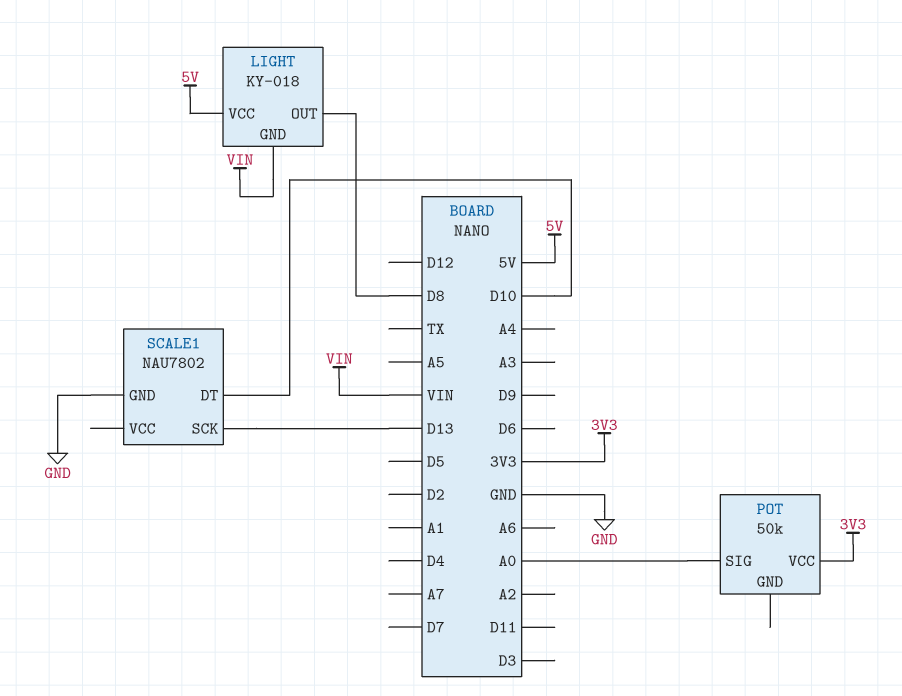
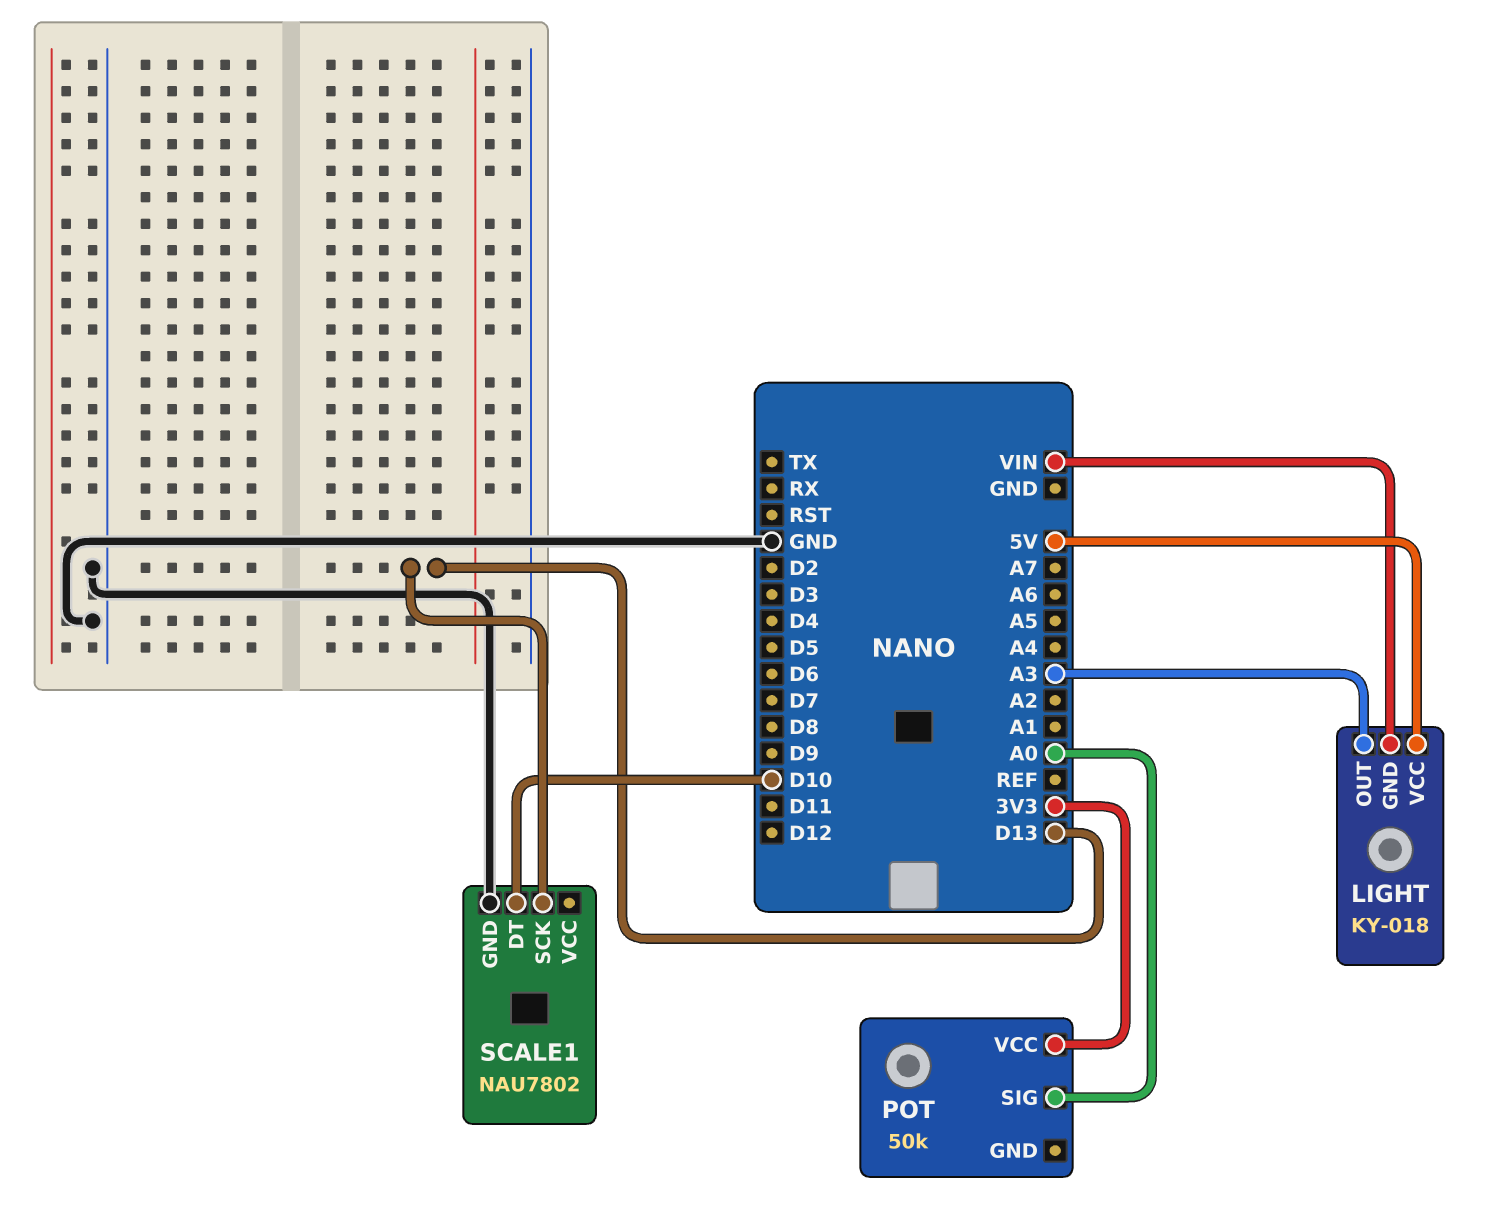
LIGHT pin OUT: D8 -> A3

